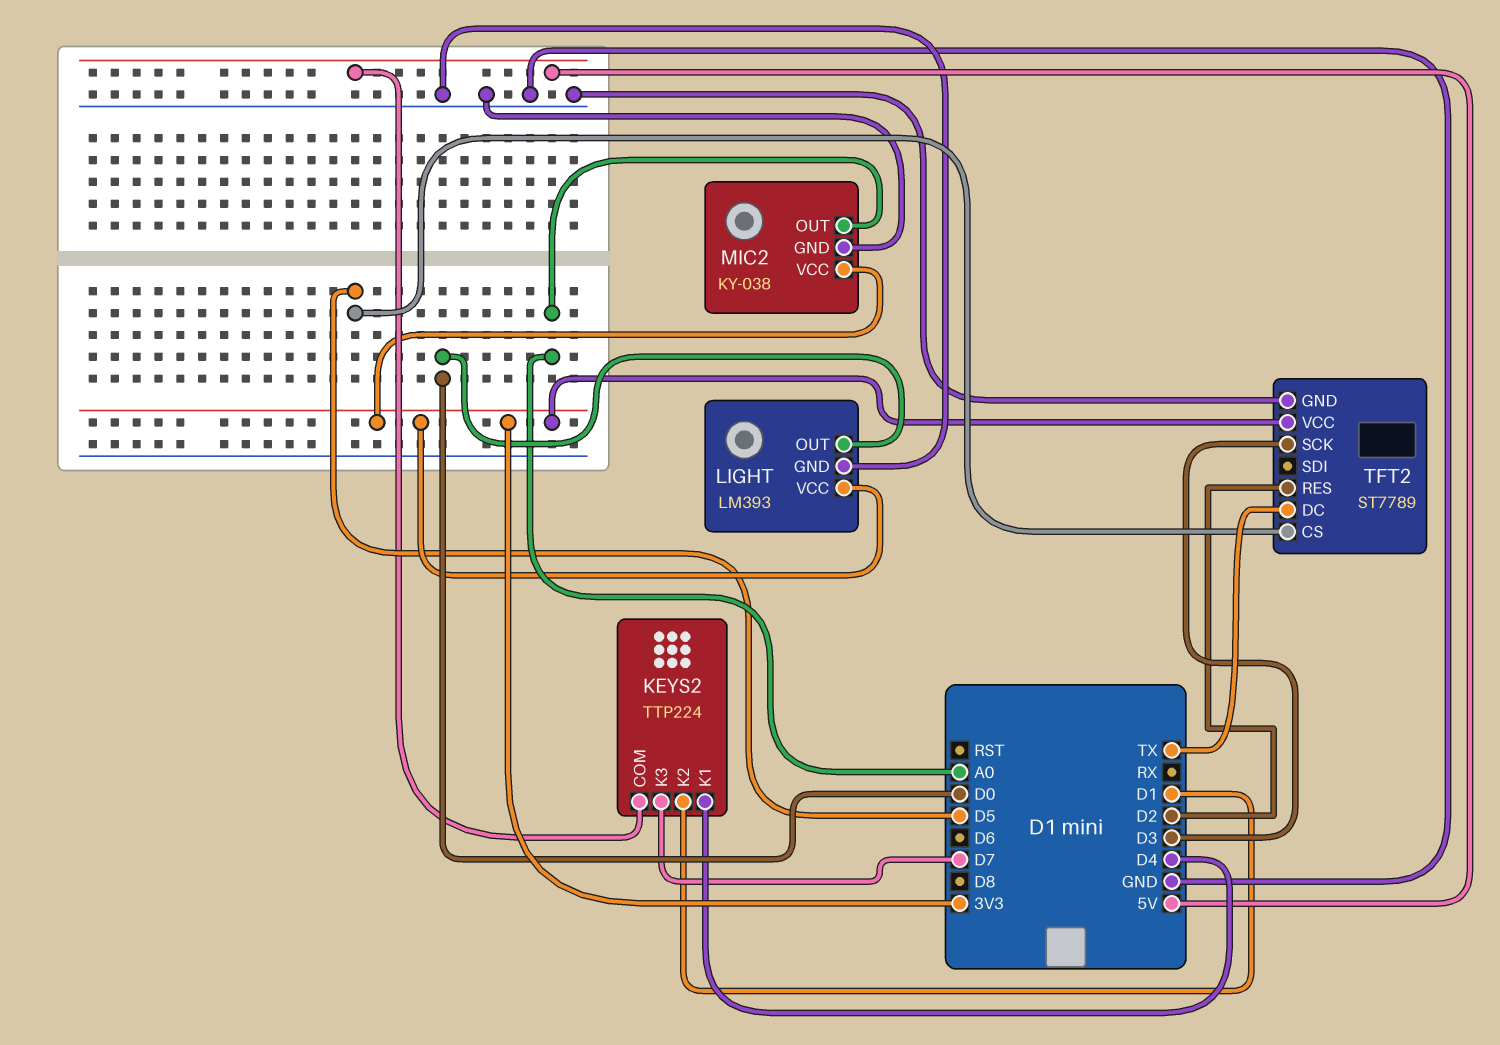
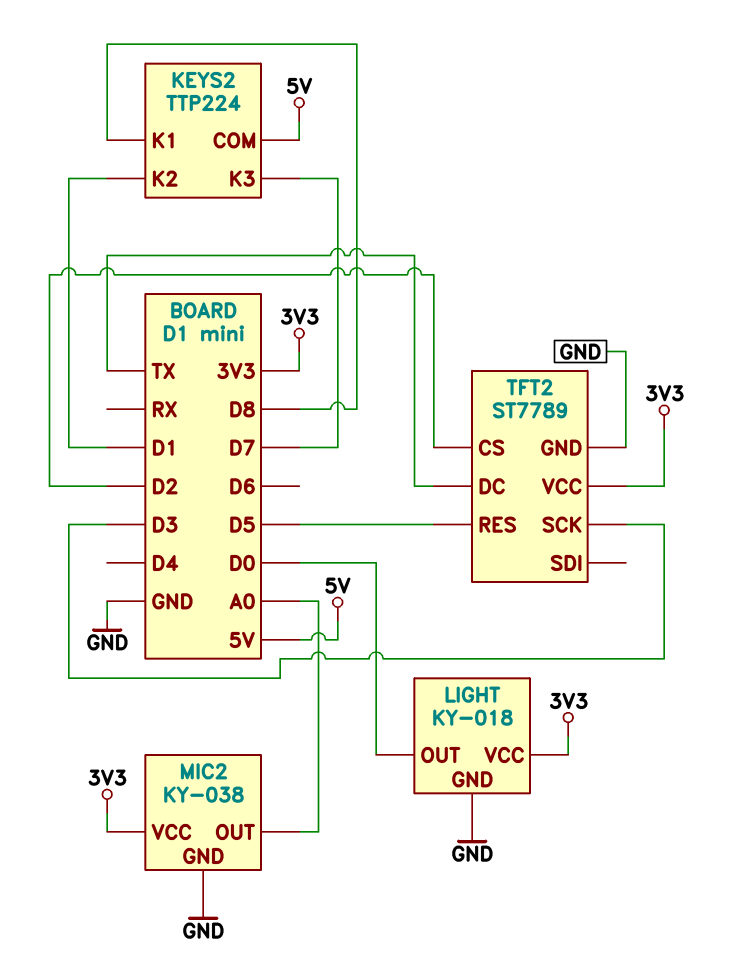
KEYS2 pin K1: D4 -> D8
LIGHT: LM393 -> KY-018
TFT2 pin CS: D5 -> D2
TFT2 pin RES: D2 -> D5

